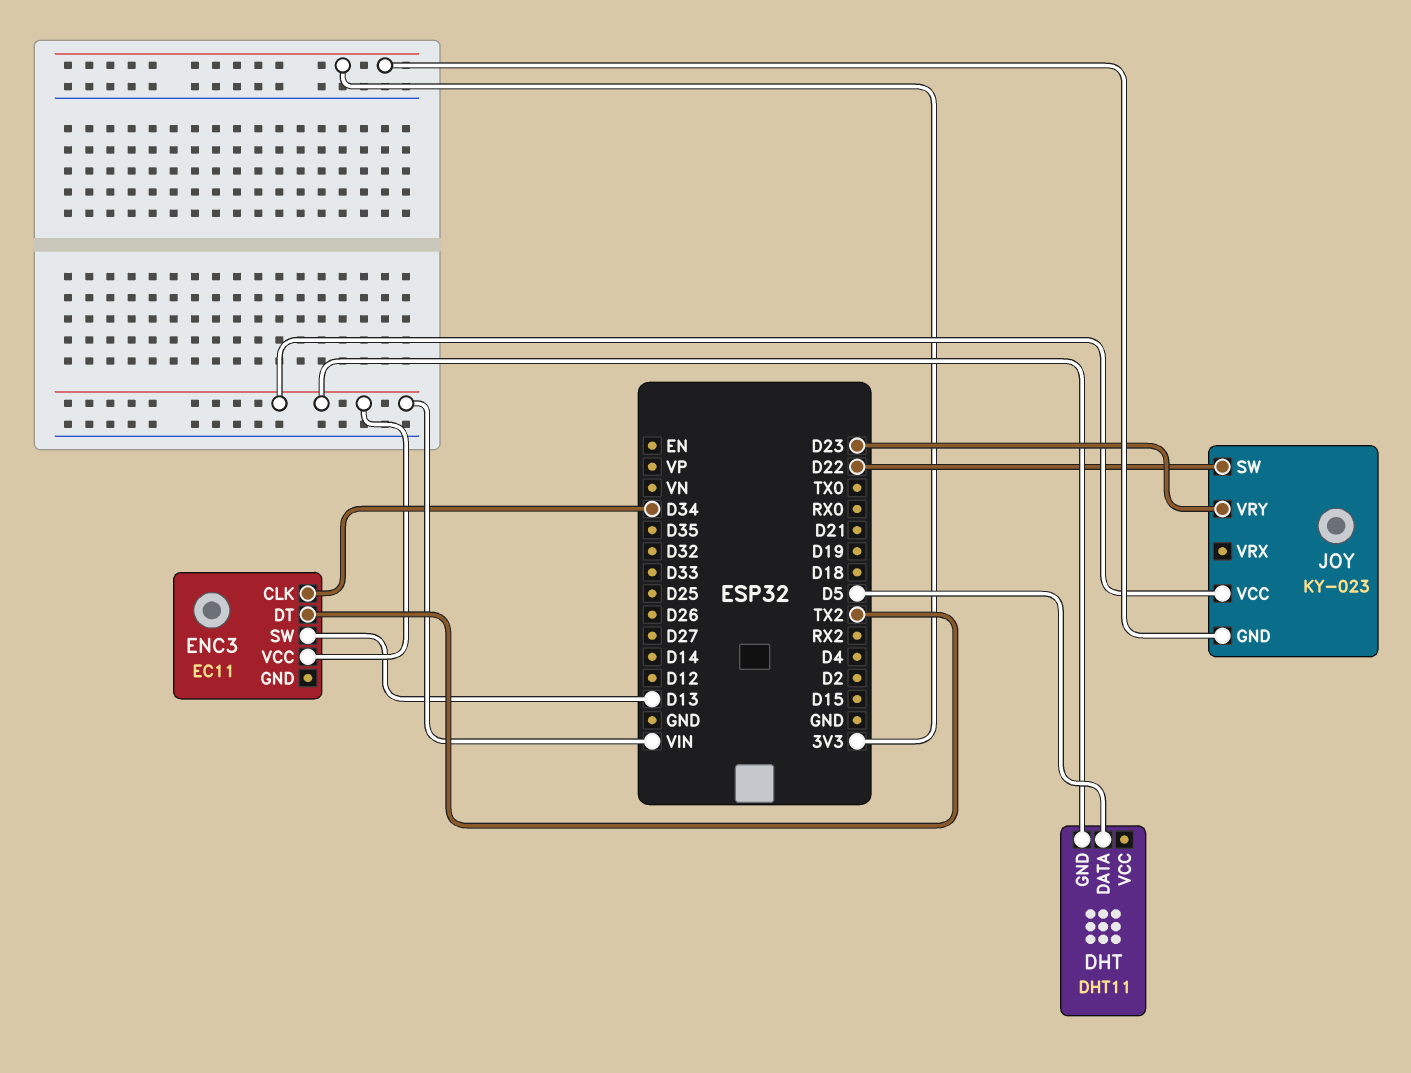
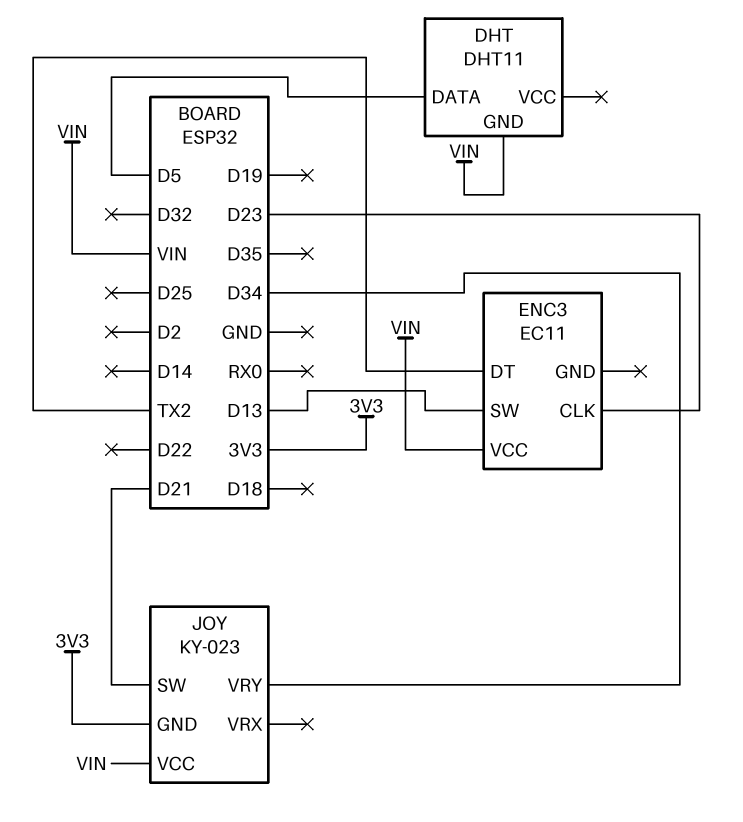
ENC3 pin CLK: D34 -> D23
JOY pin SW: D22 -> D21
JOY pin VRY: D23 -> D34

